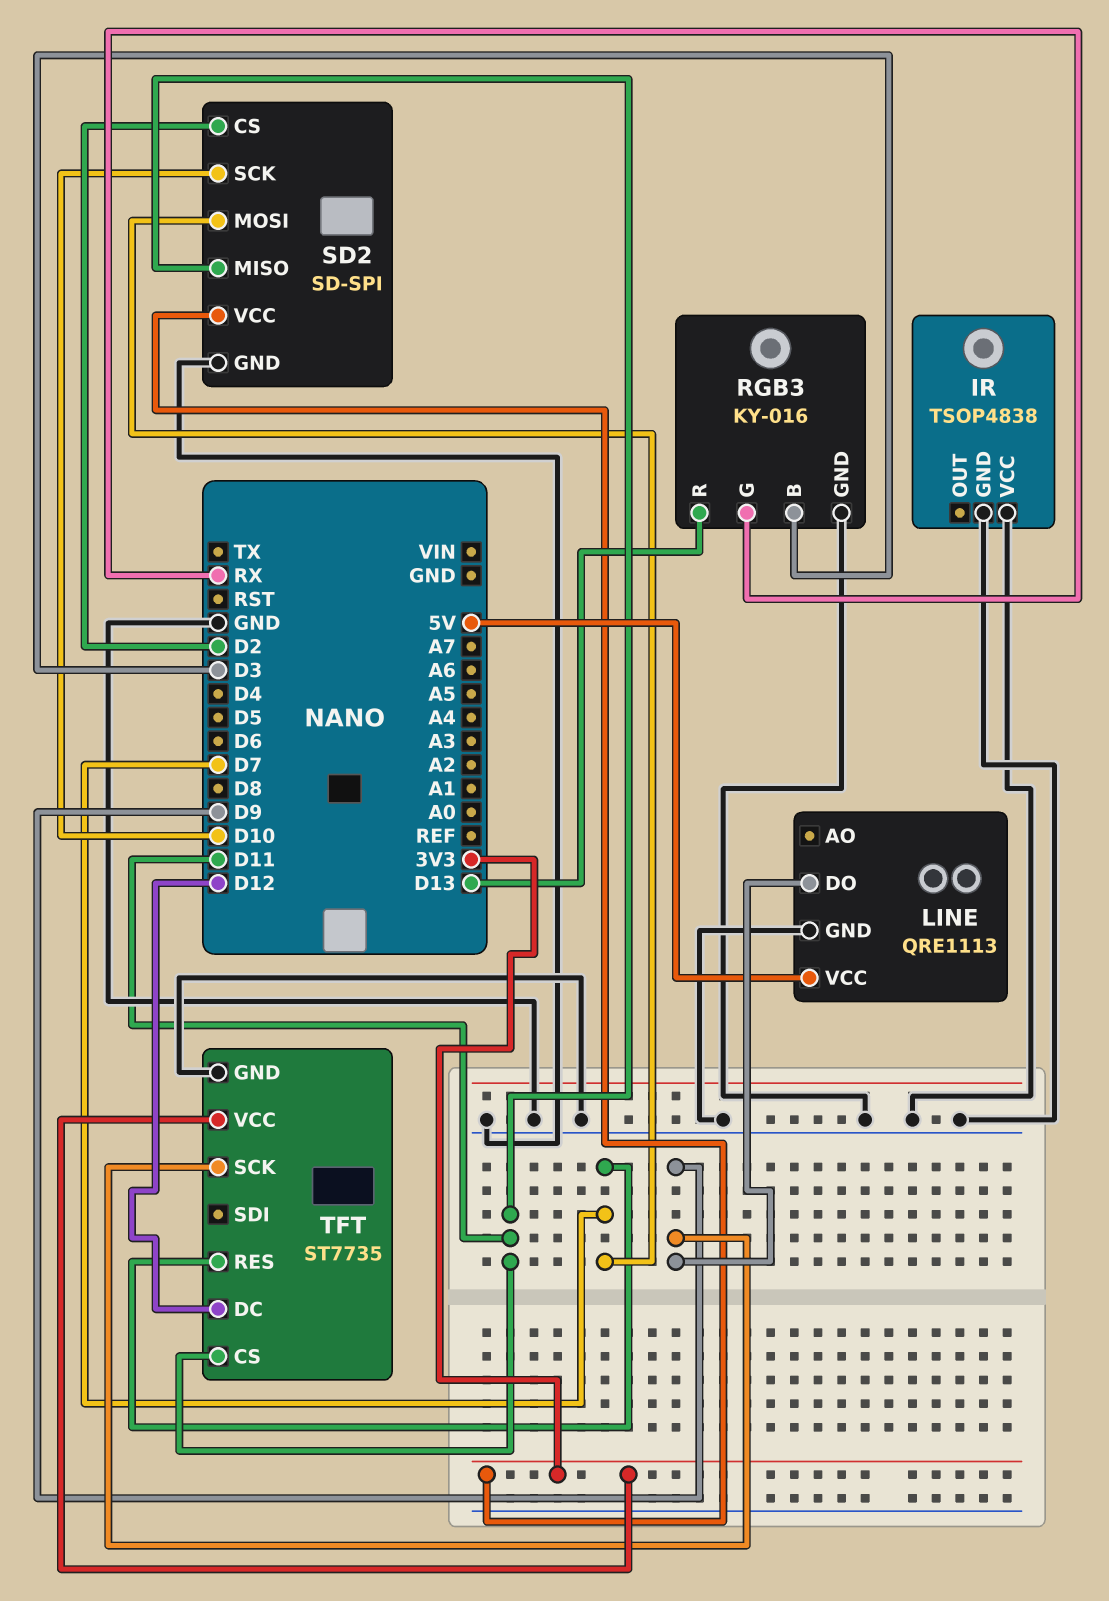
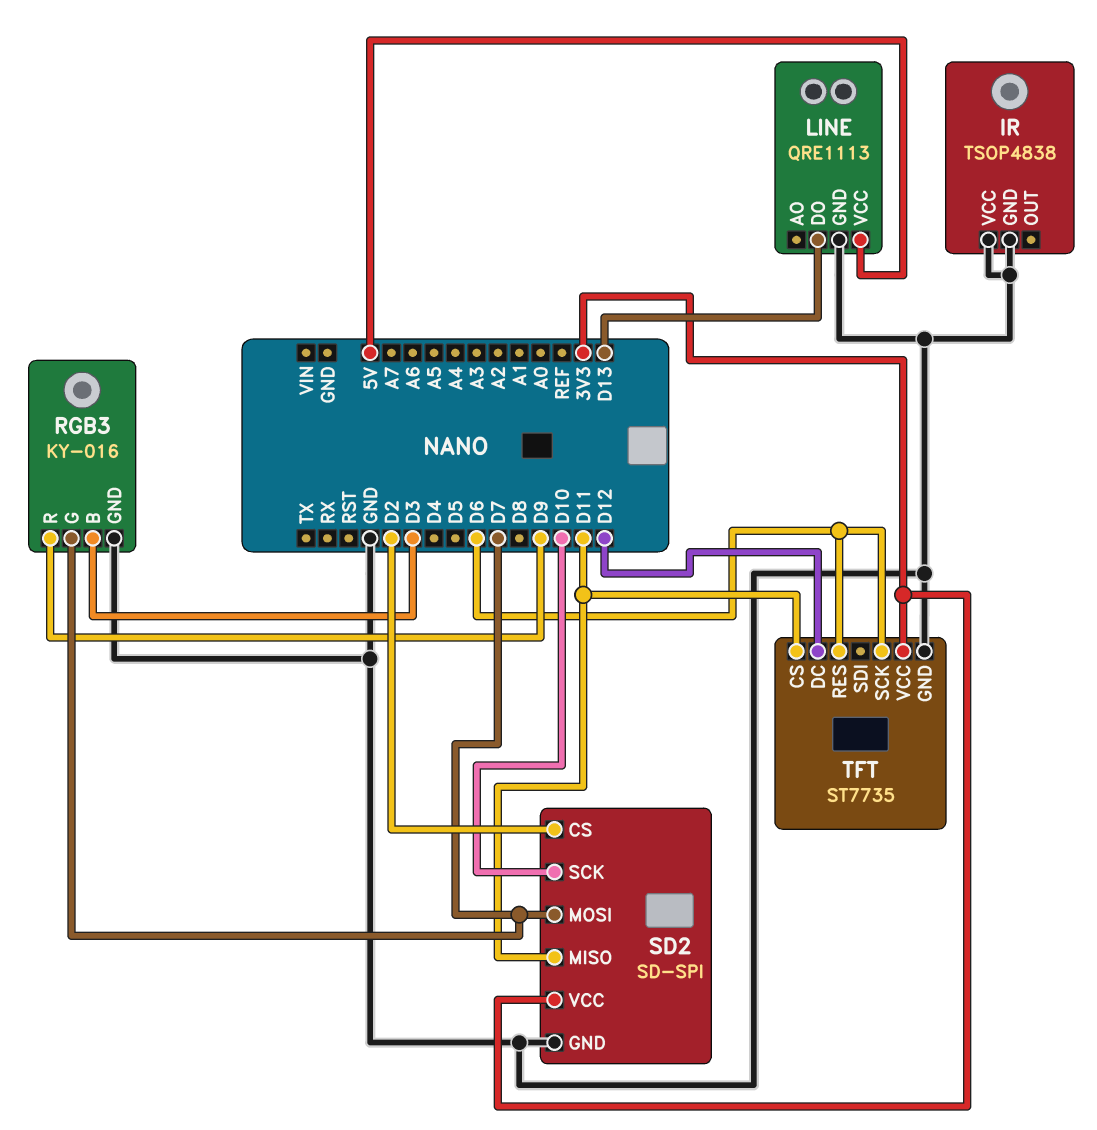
LINE pin DO: D9 -> D13
RGB3 pin G: RX -> D7
RGB3 pin R: D13 -> D9
TFT pin RES: D7 -> D6
TFT pin SCK: D9 -> D6

